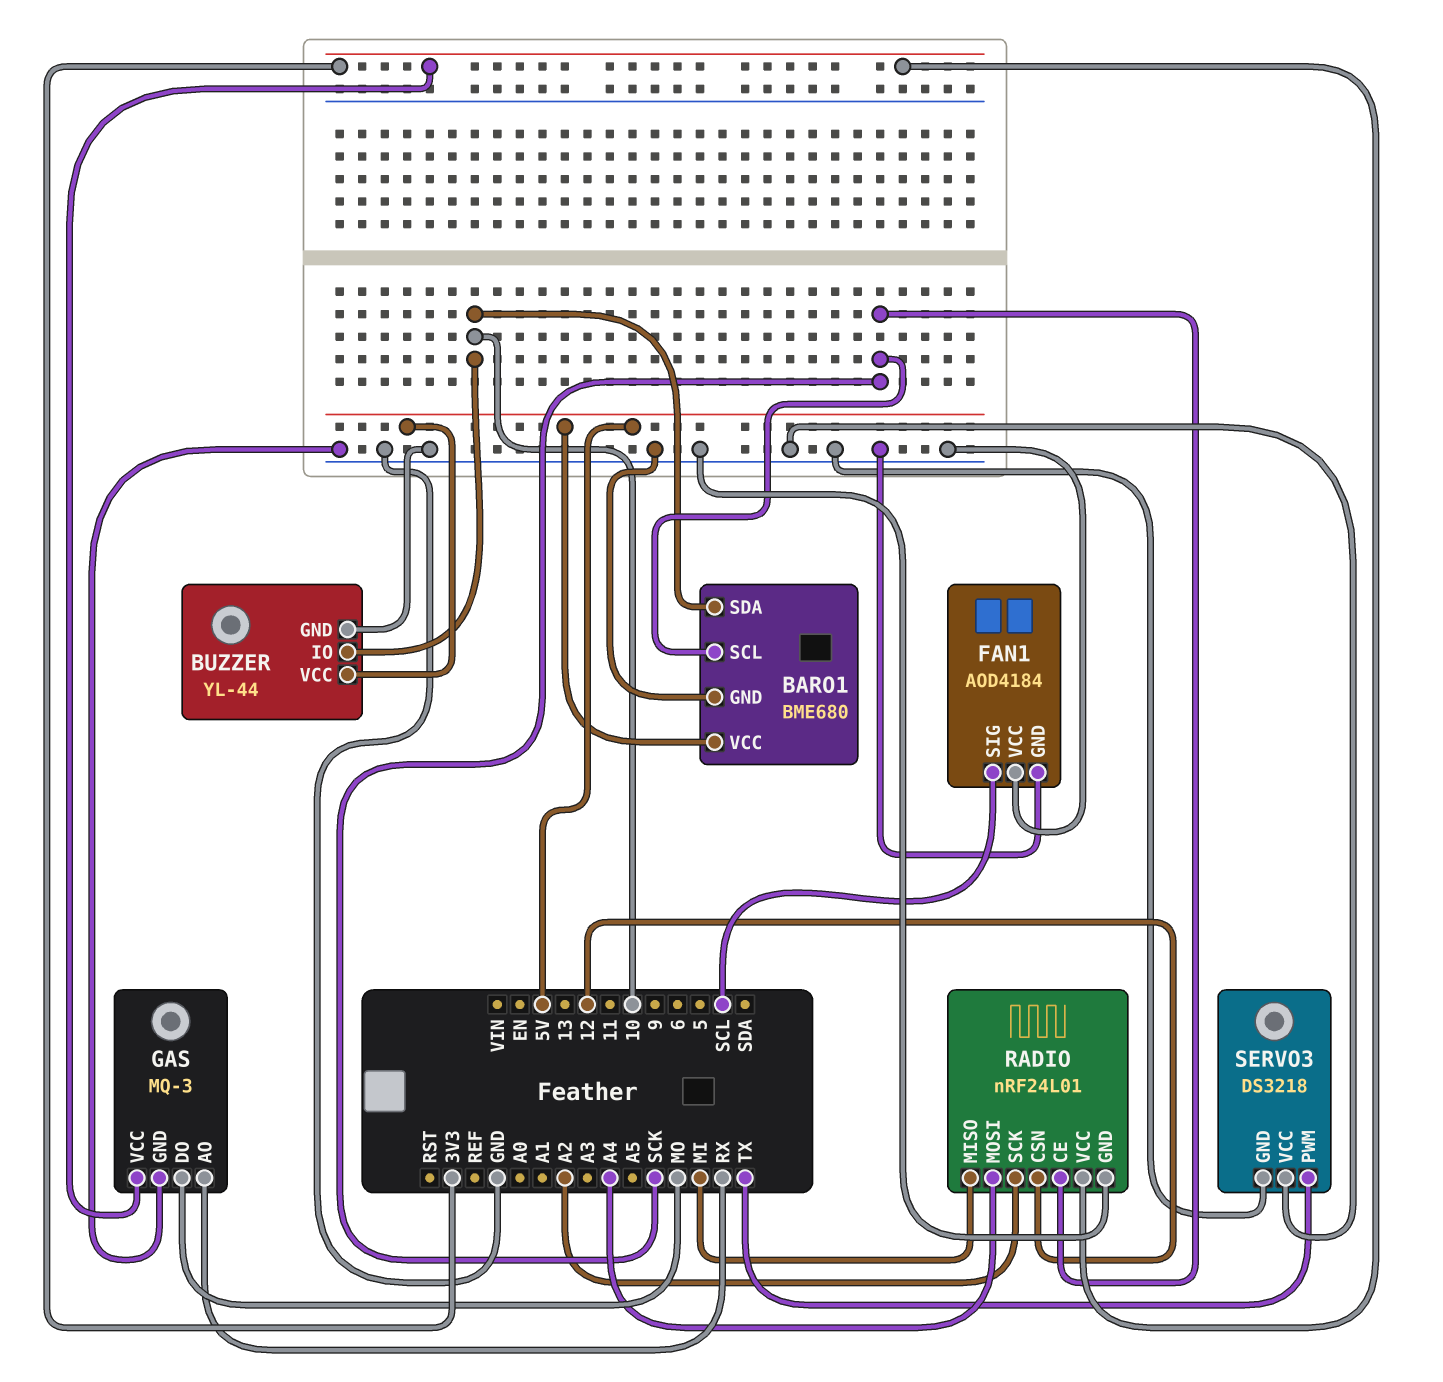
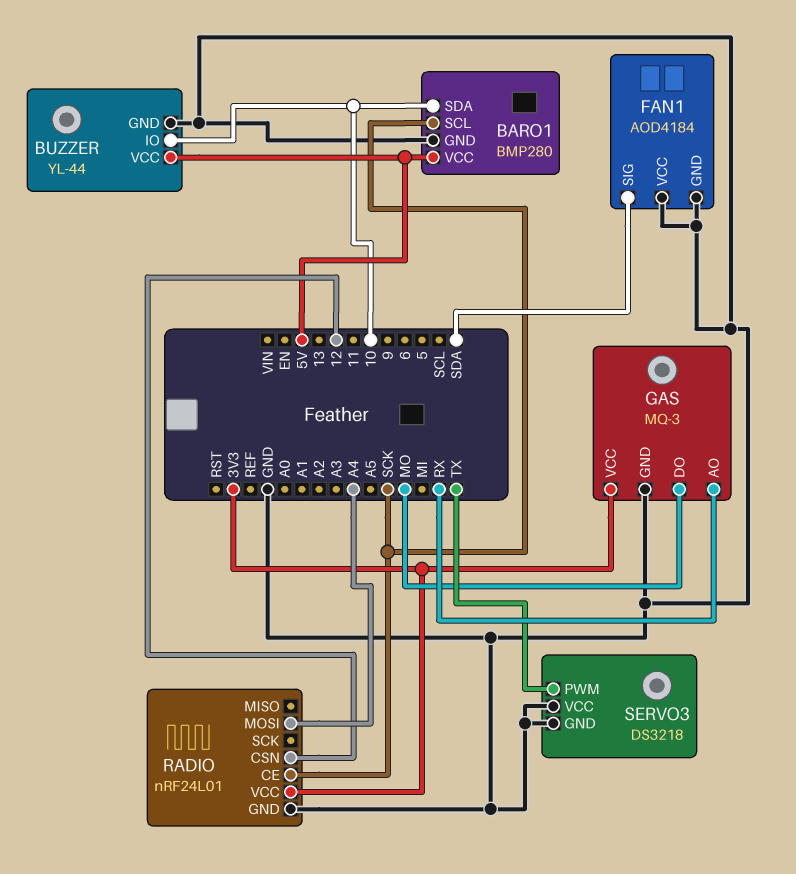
BARO1: BME680 -> BMP280
FAN1 pin SIG: SCL -> SDA
RADIO pin MISO: MI -> none
RADIO pin SCK: A2 -> none

